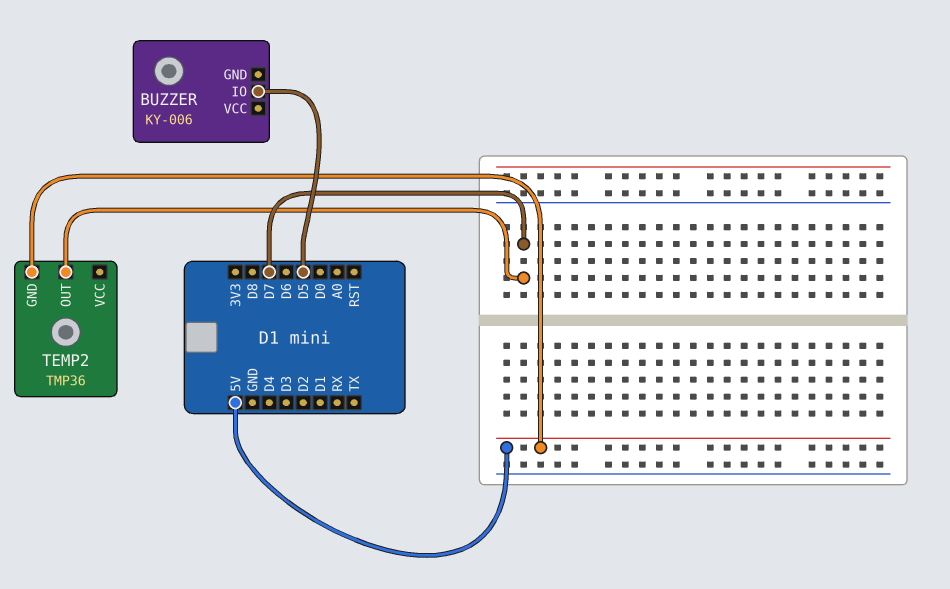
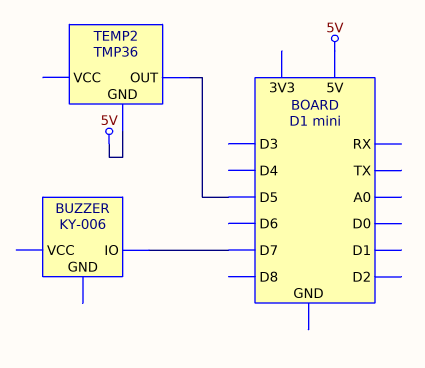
BUZZER pin IO: D5 -> D7
TEMP2 pin OUT: D7 -> D5

